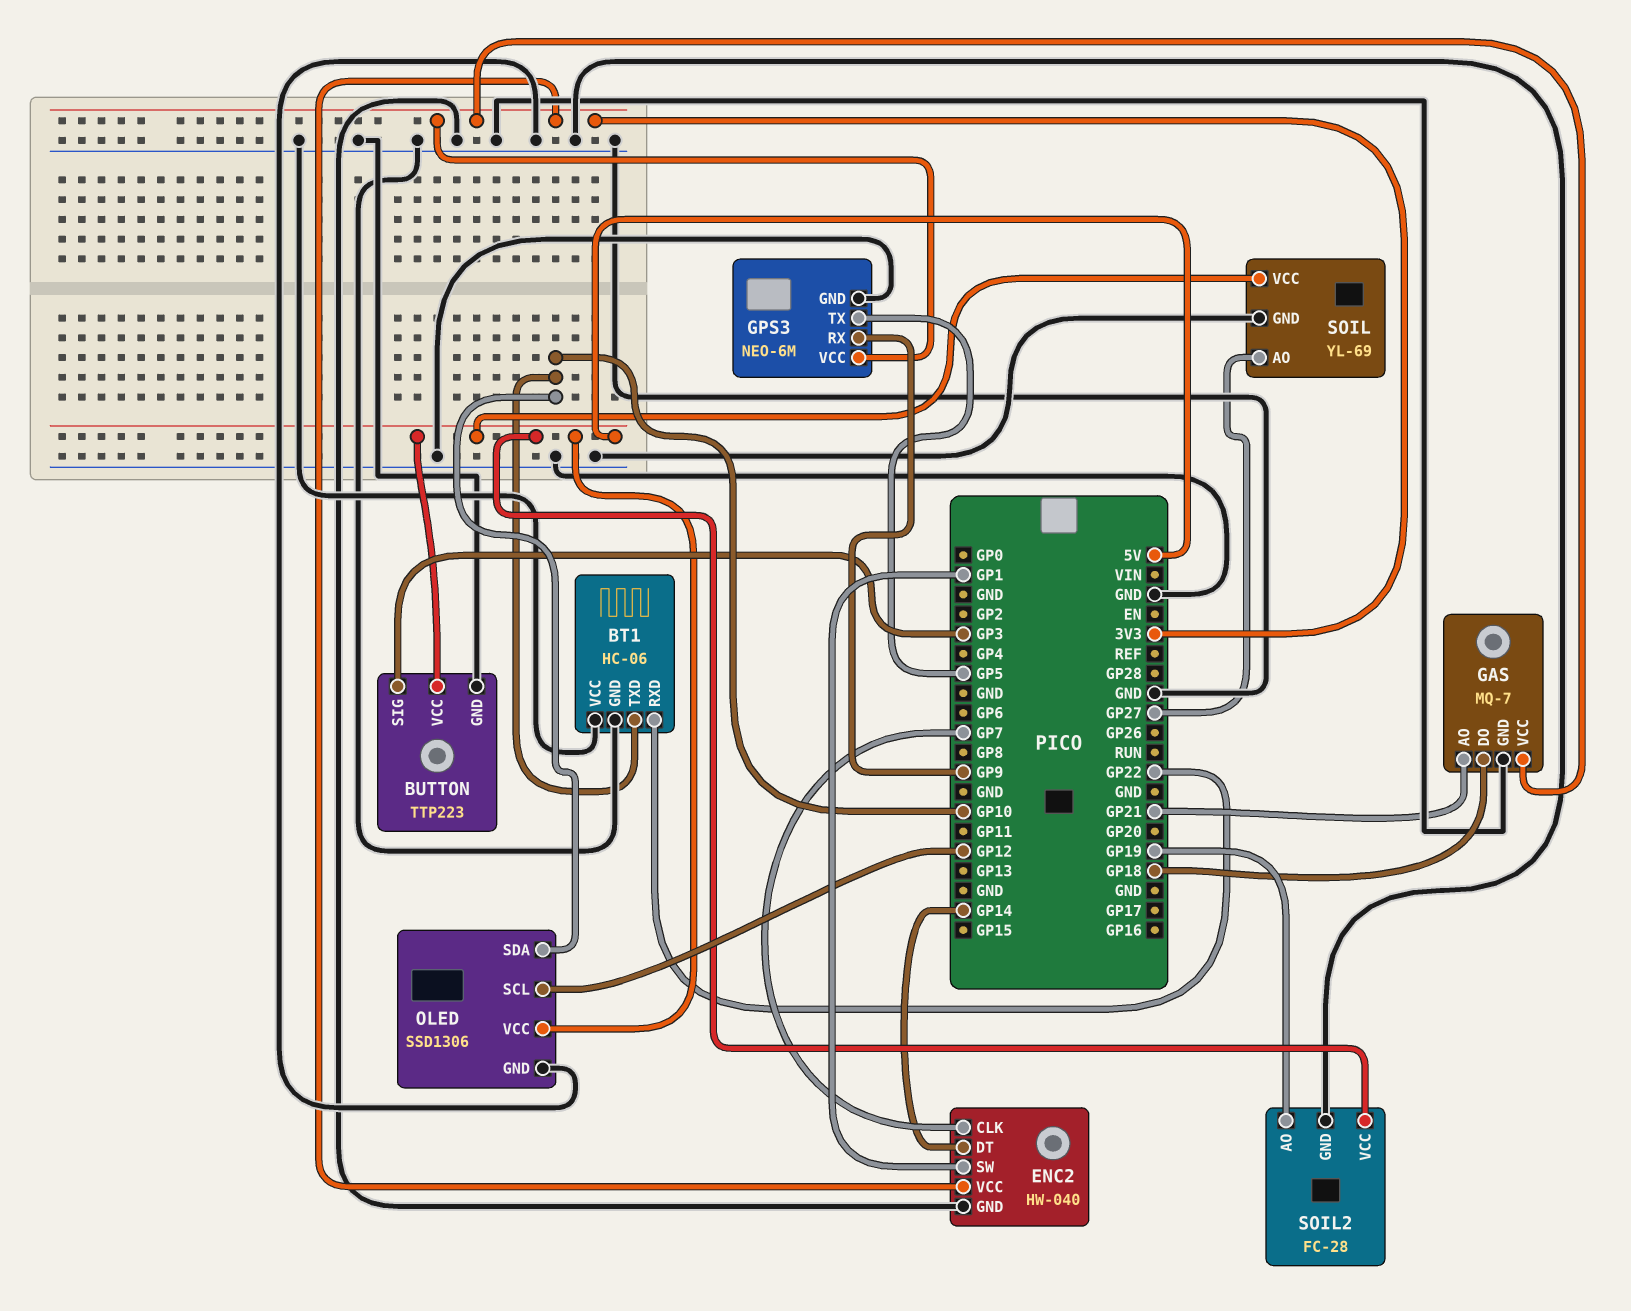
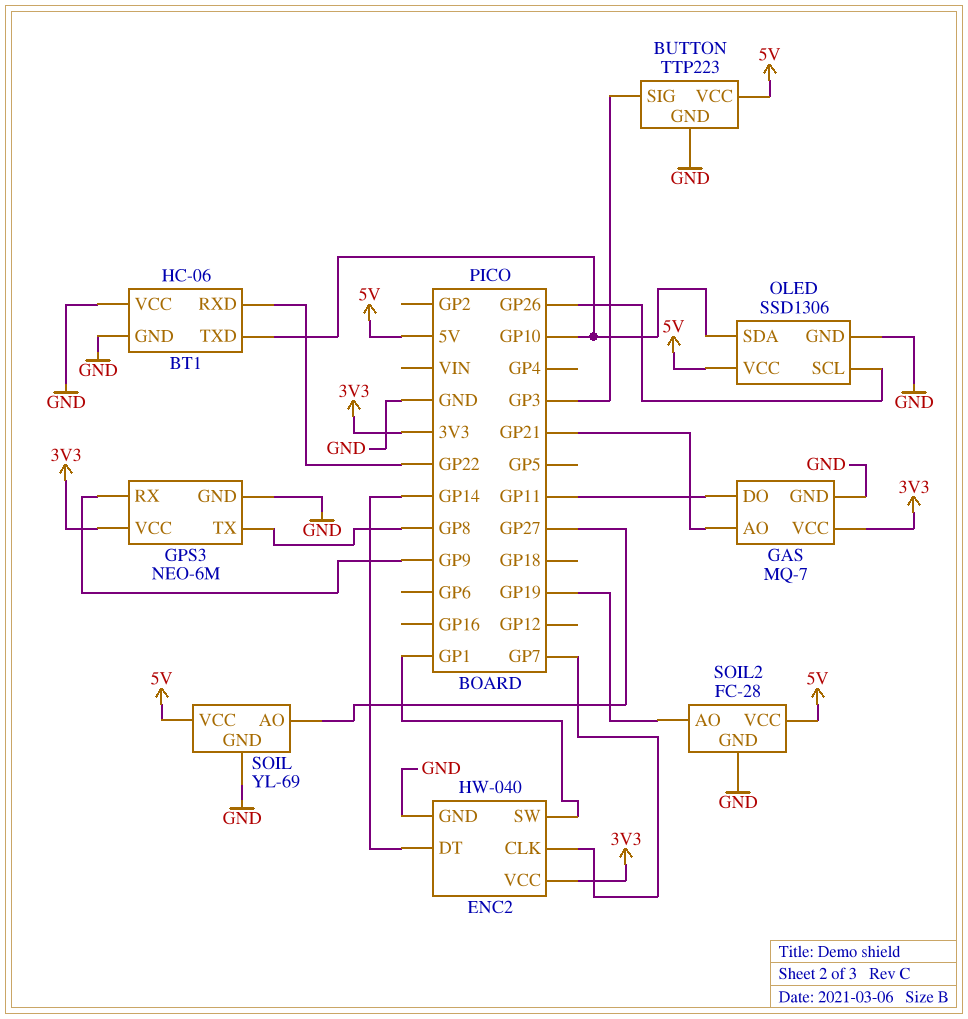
GAS pin DO: GP18 -> GP11
GPS3 pin TX: GP5 -> GP8
OLED pin SCL: GP12 -> GP26

